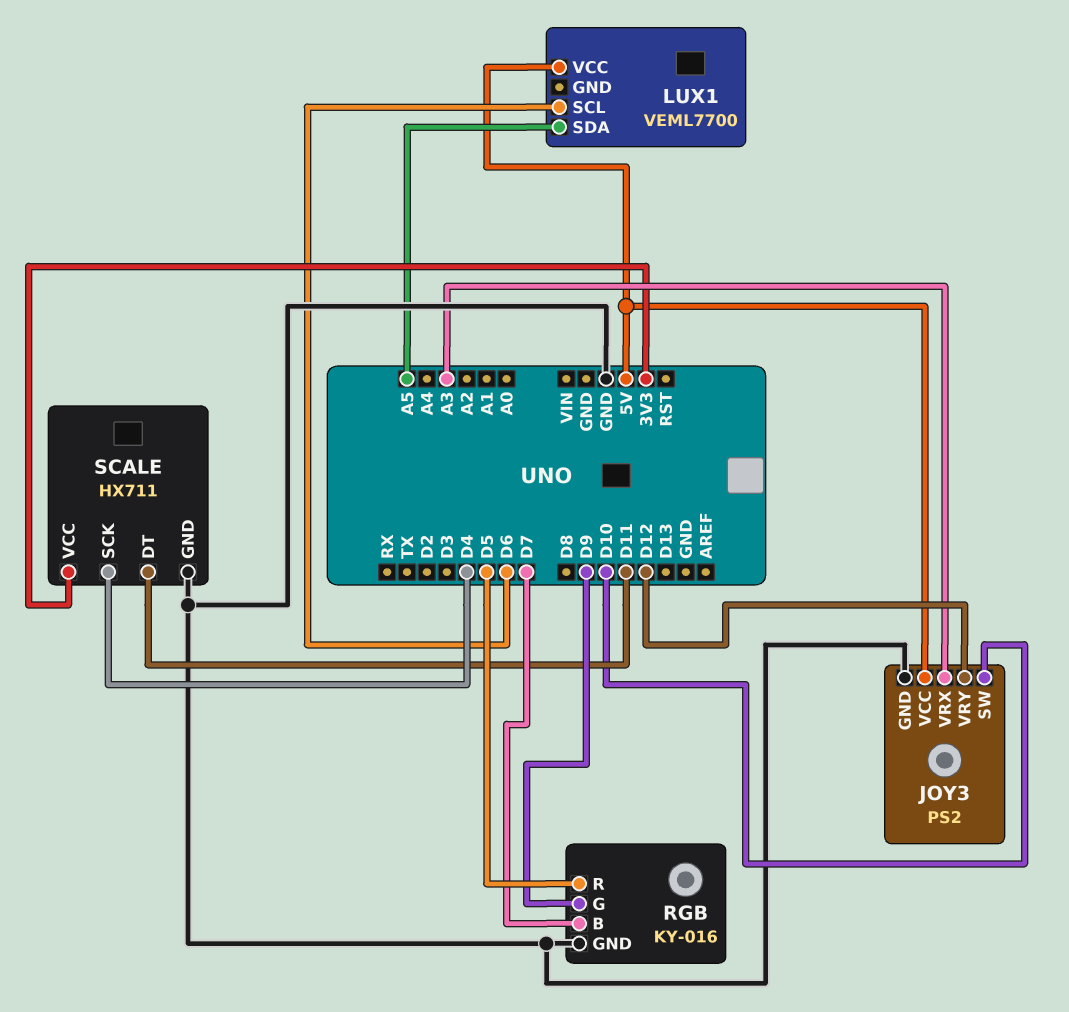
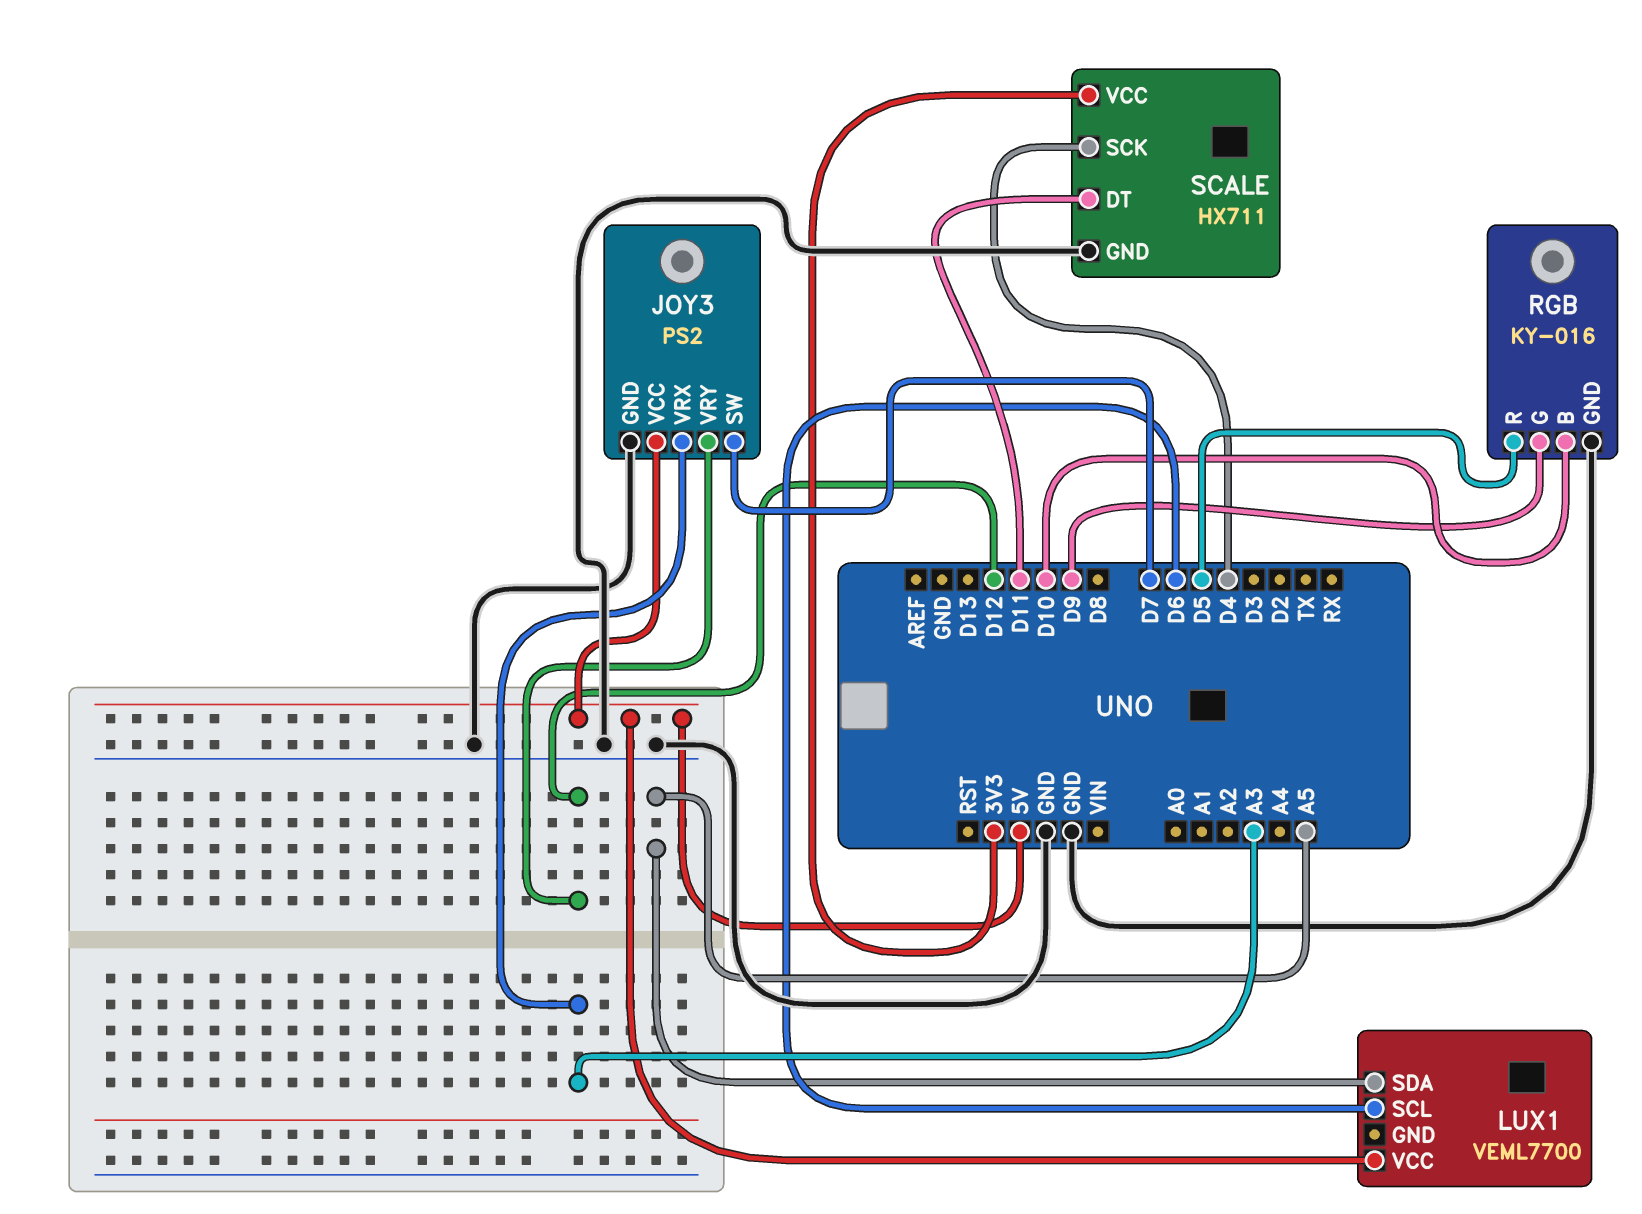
JOY3 pin SW: D10 -> D7
RGB pin B: D7 -> D10

